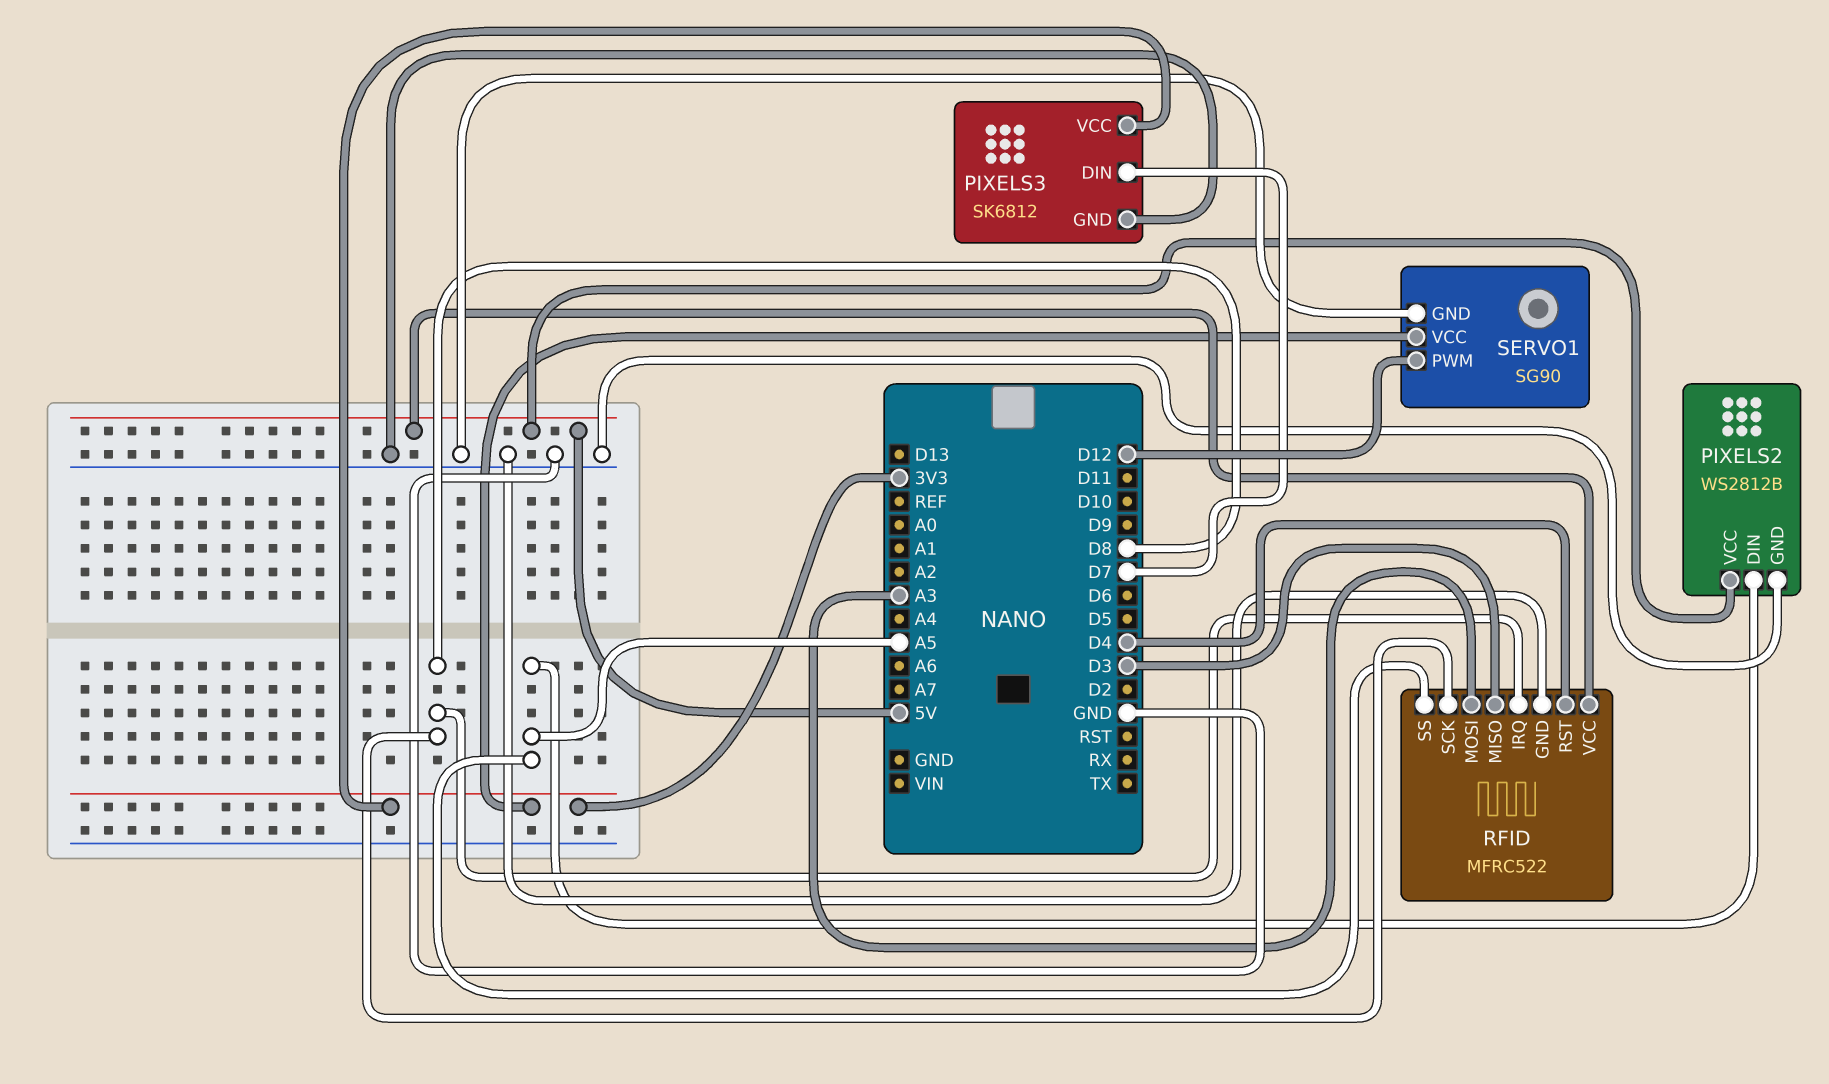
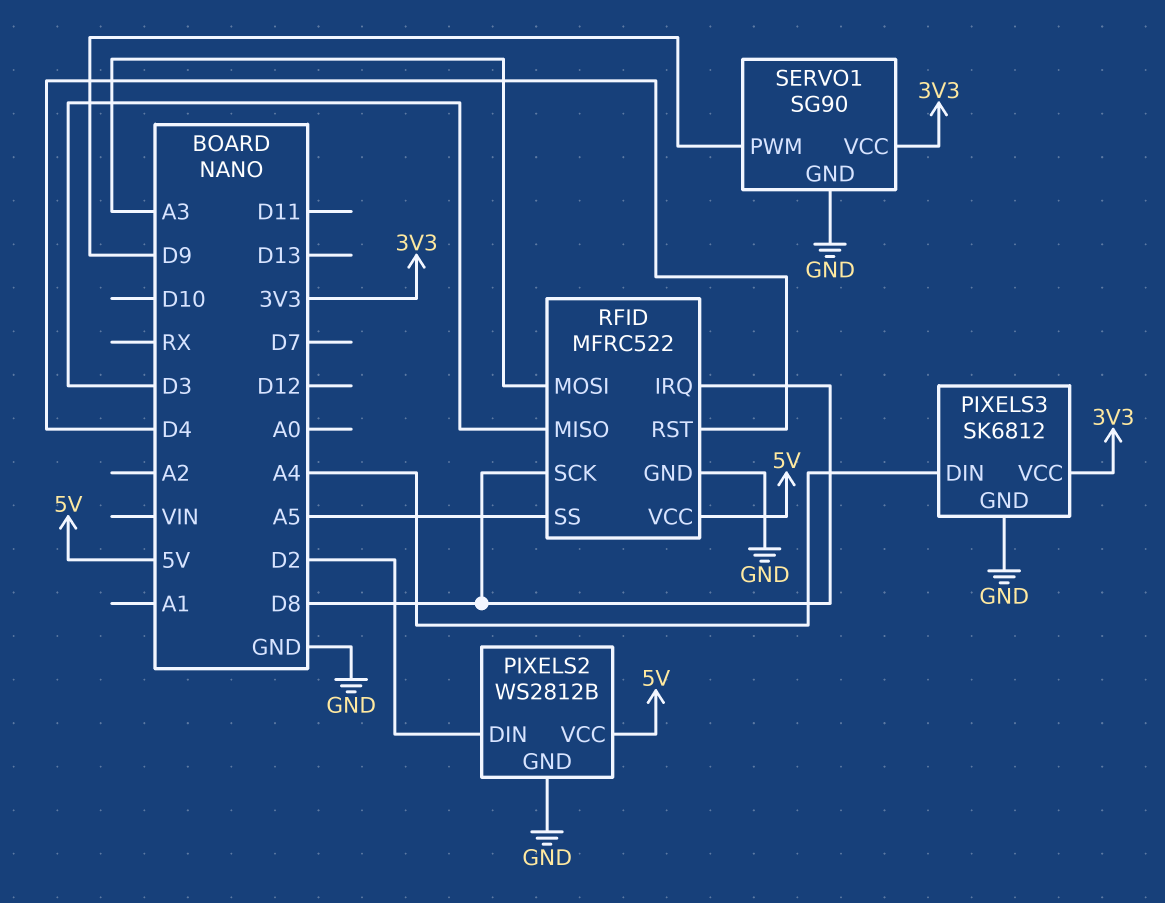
PIXELS2 pin DIN: A5 -> D2
PIXELS3 pin DIN: D7 -> A4
SERVO1 pin PWM: D12 -> D9

